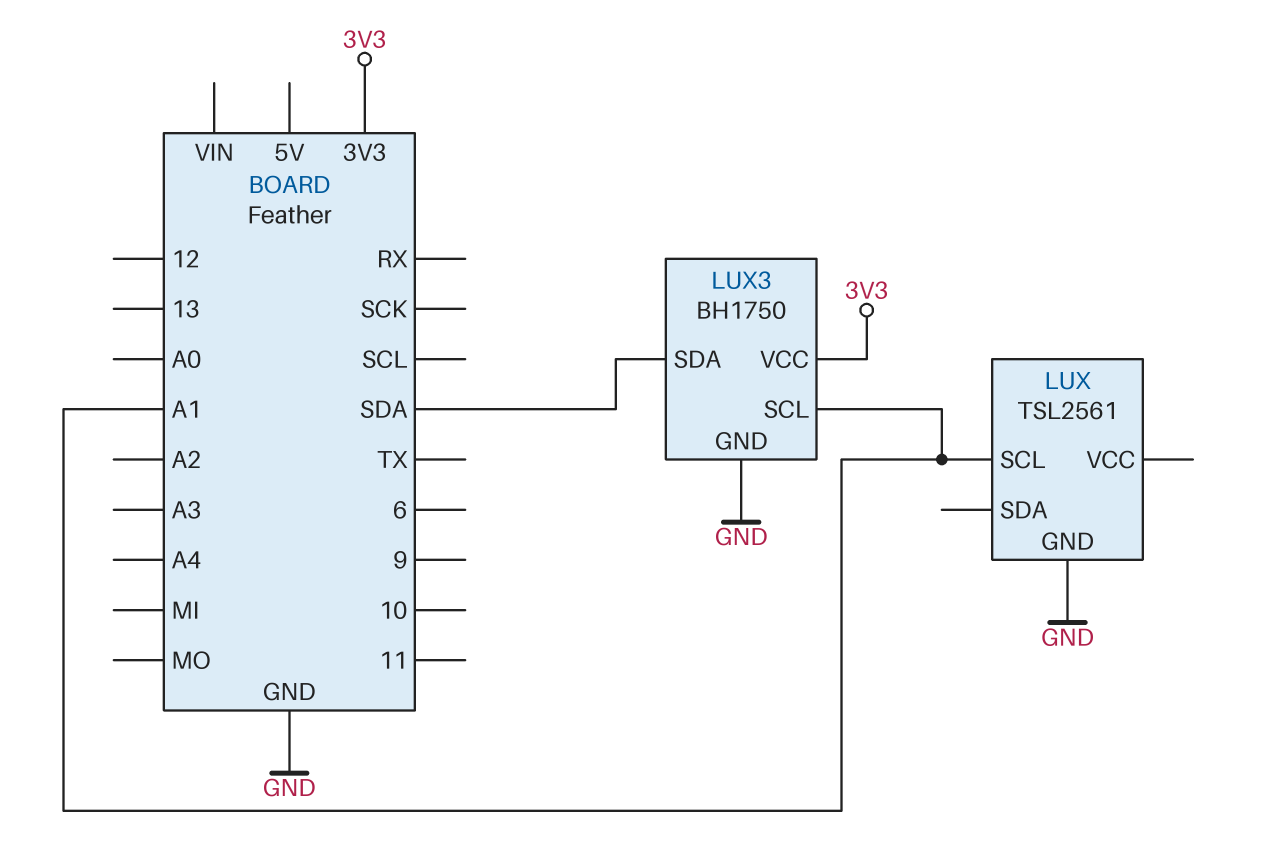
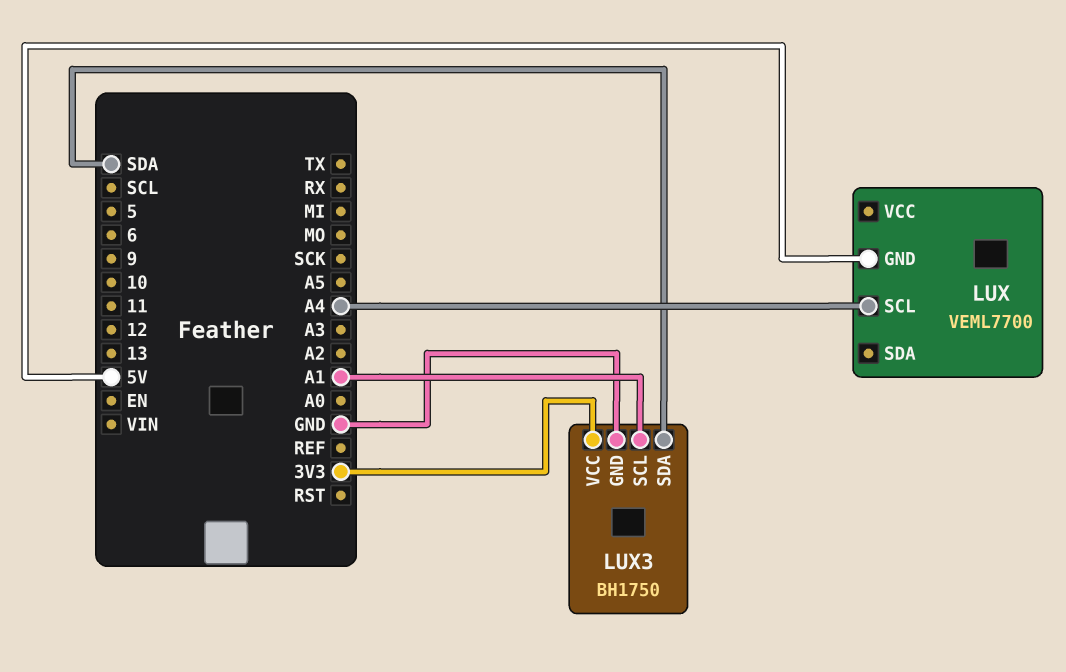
LUX: TSL2561 -> VEML7700
LUX pin GND: GND -> 5V
LUX pin SCL: A1 -> A4

